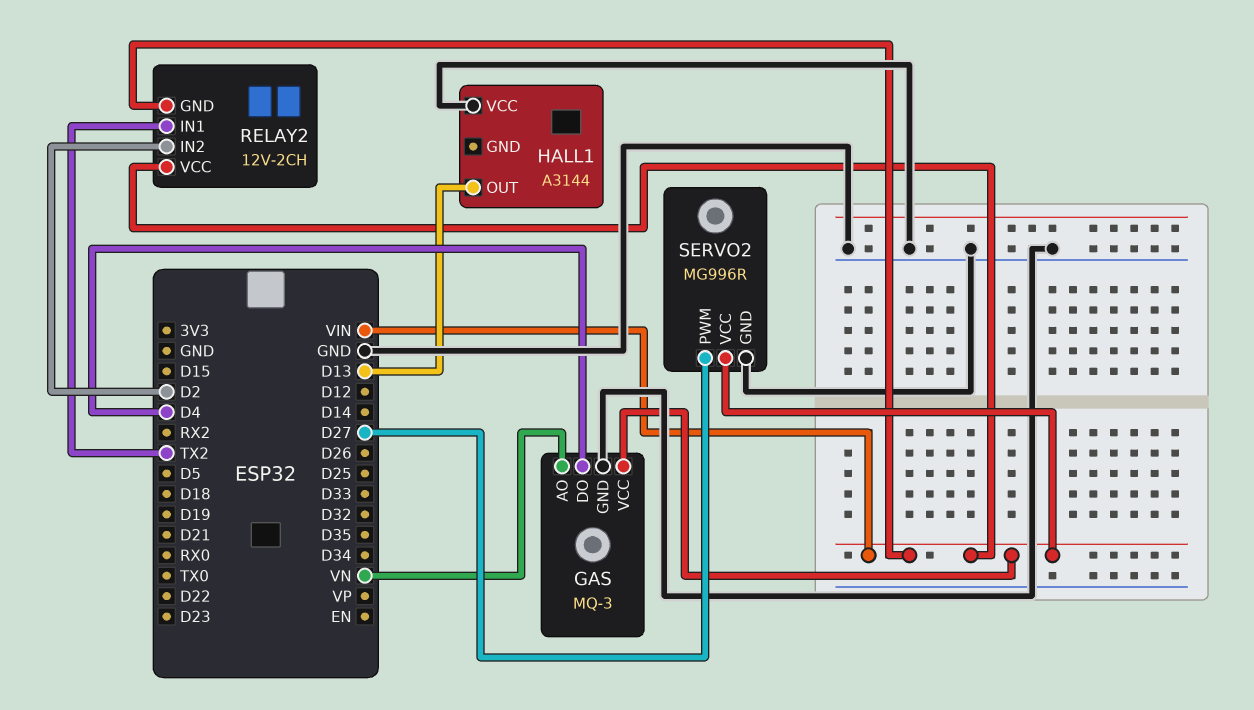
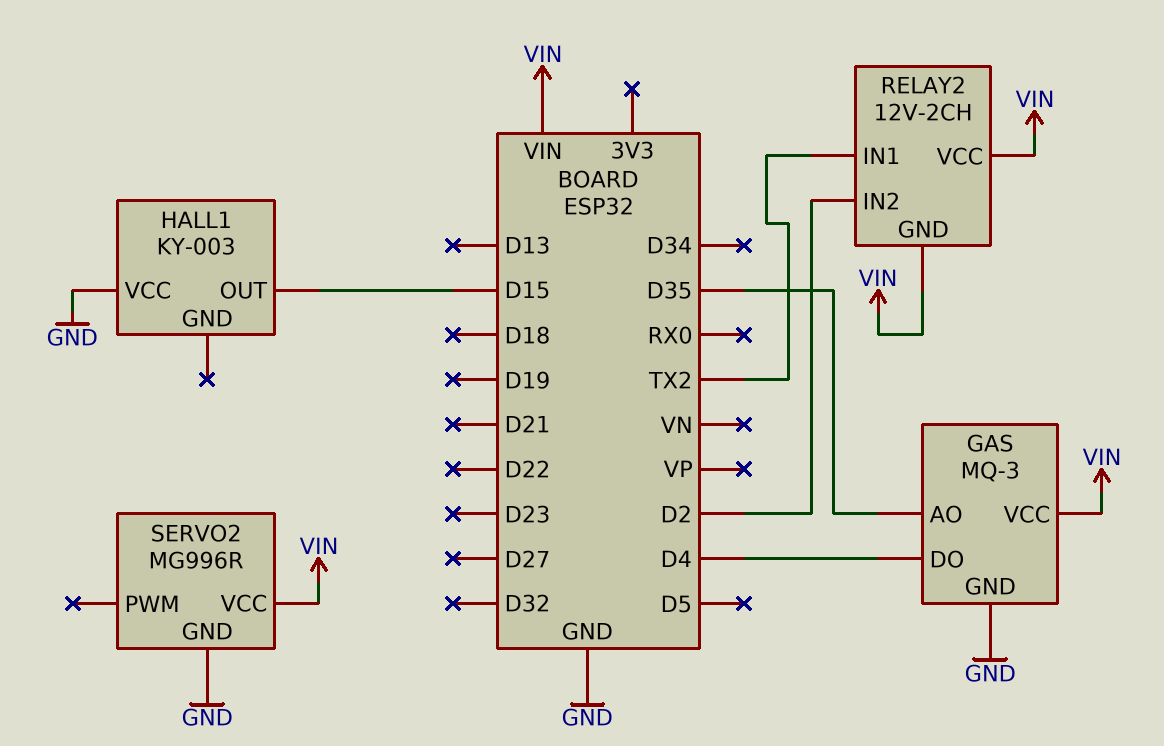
GAS pin AO: VN -> D35
HALL1: A3144 -> KY-003
HALL1 pin OUT: D13 -> D15
SERVO2 pin PWM: D27 -> none

